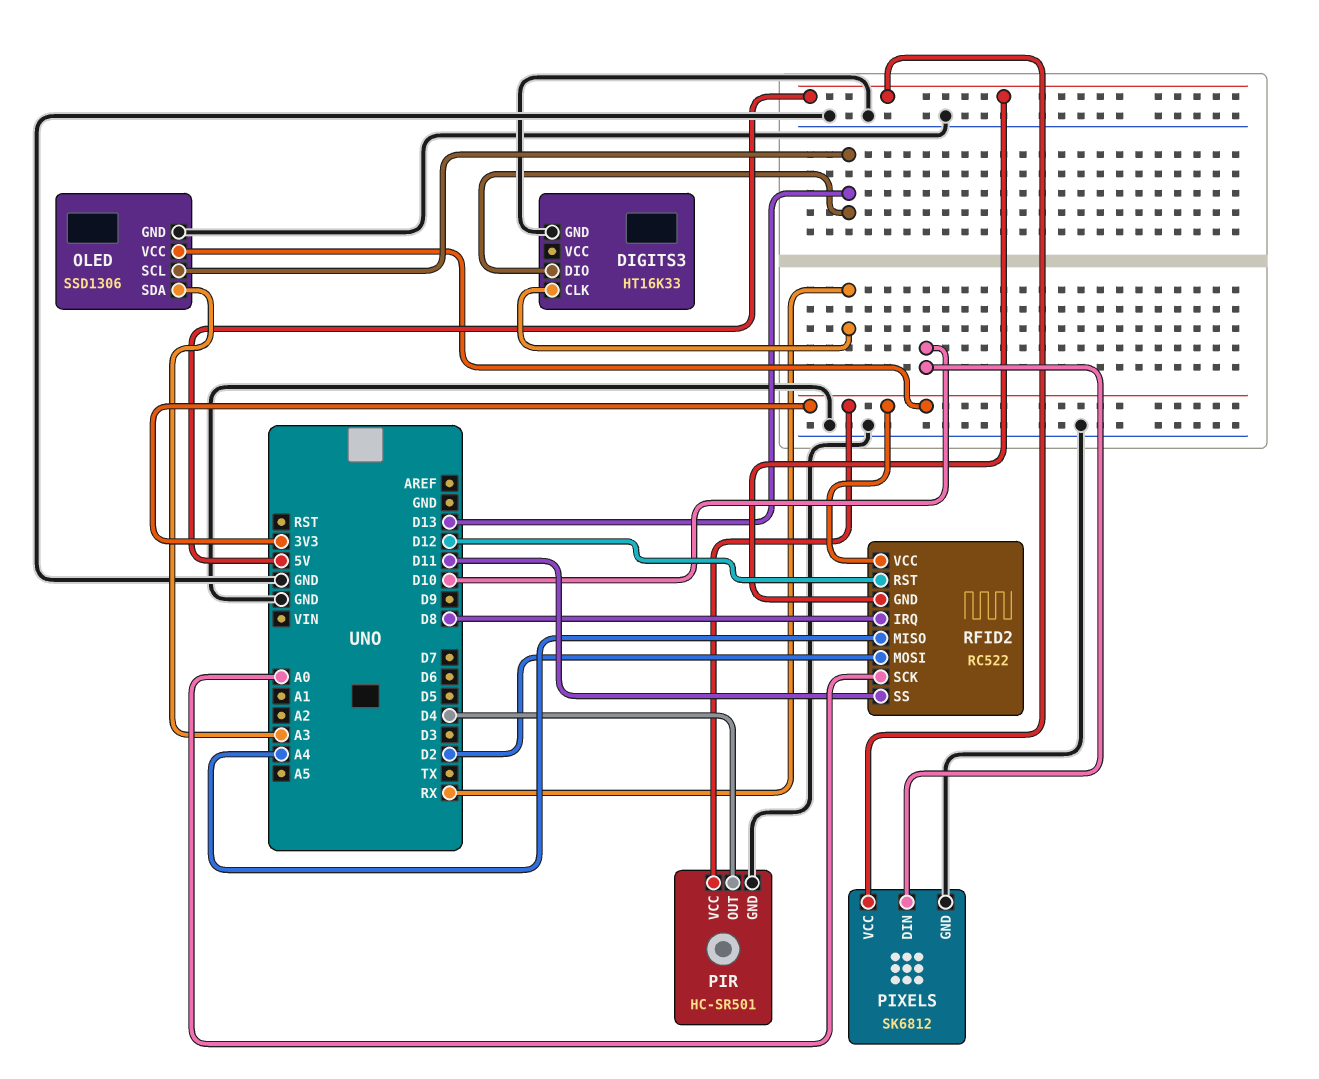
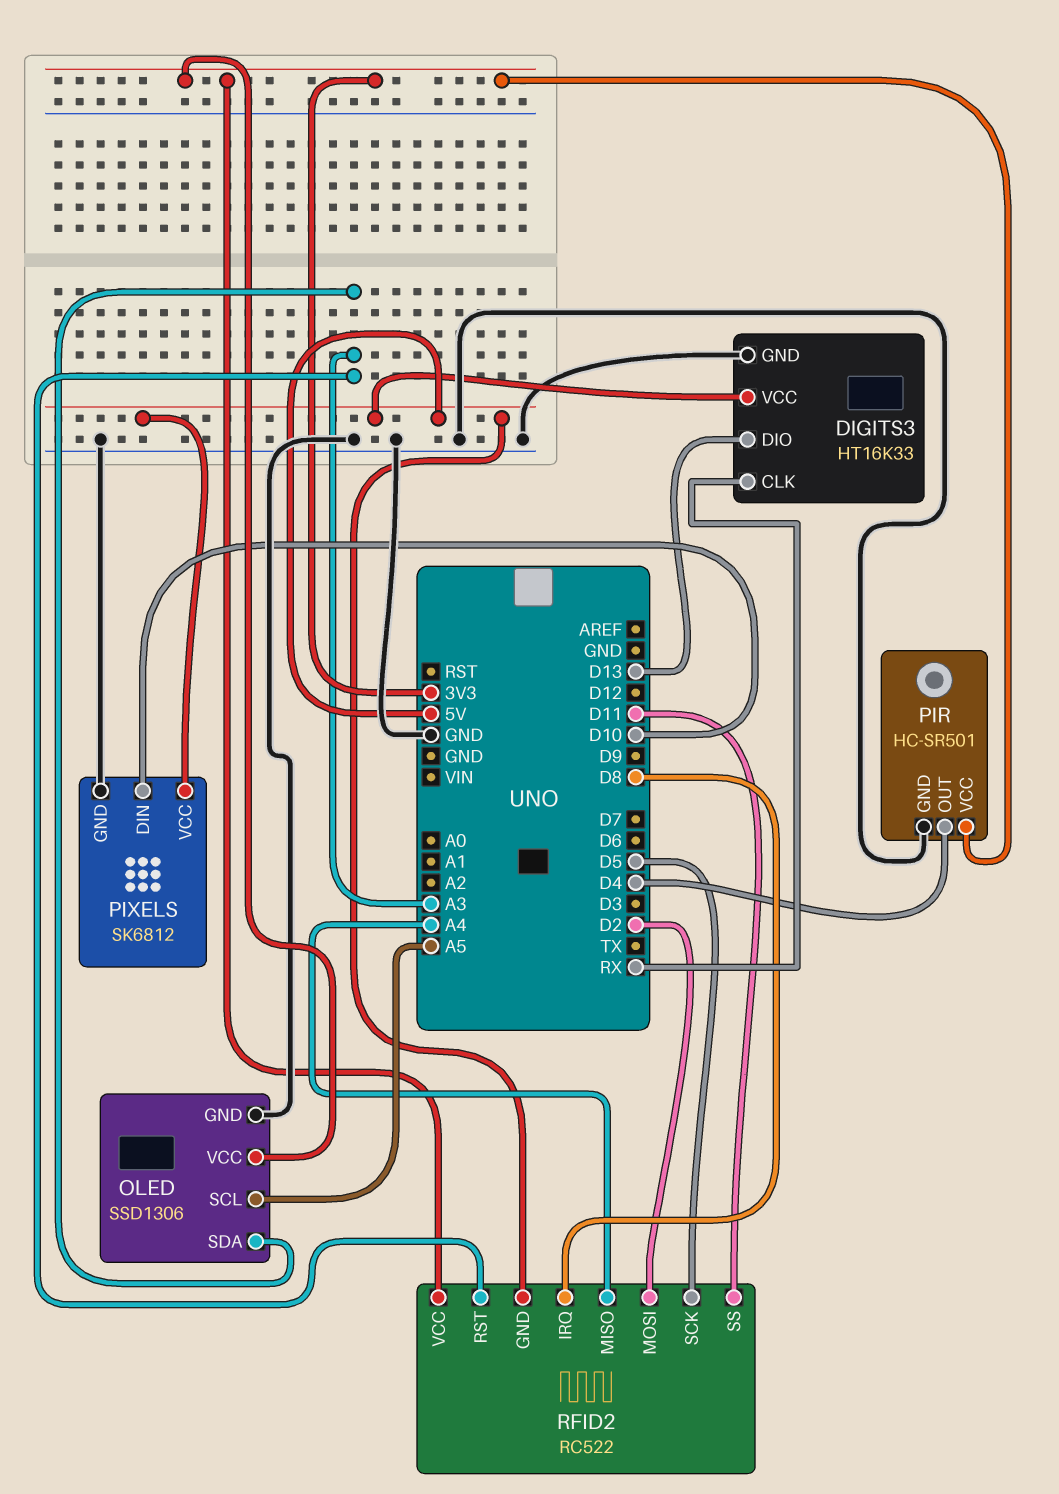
DIGITS3 pin VCC: none -> 5V
OLED pin SCL: D13 -> A5
RFID2 pin RST: D12 -> A3
RFID2 pin SCK: A0 -> D5

